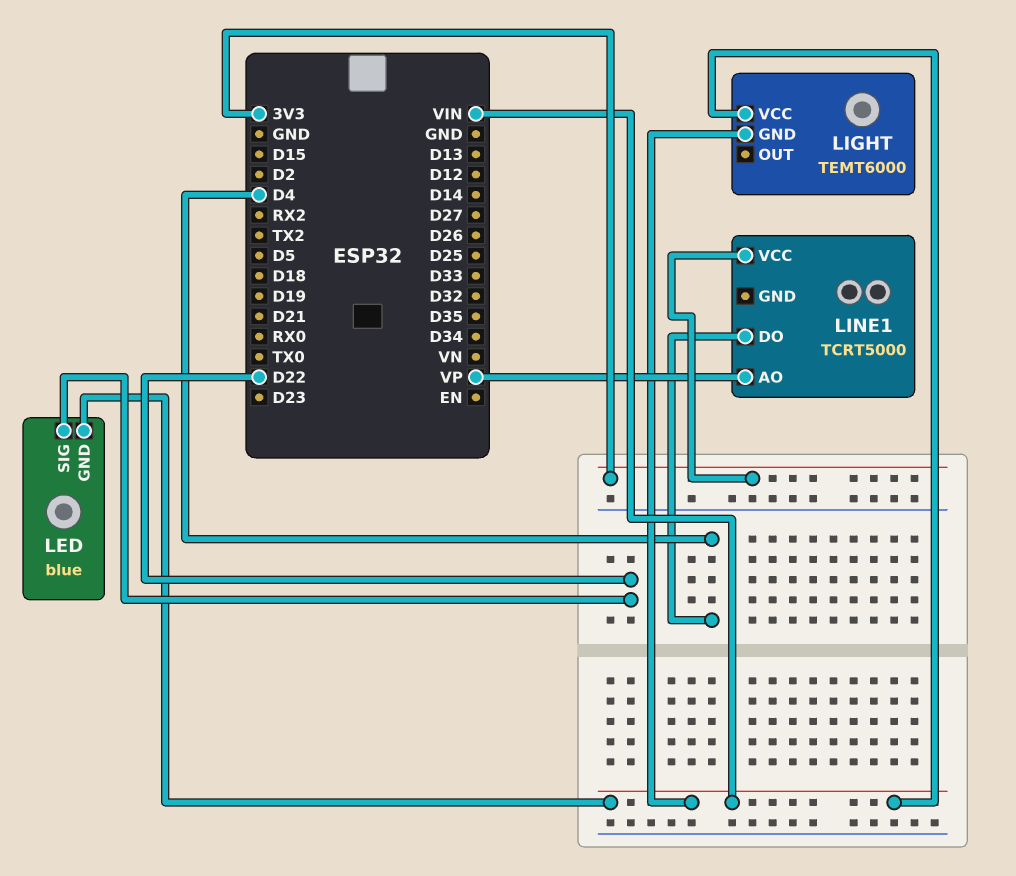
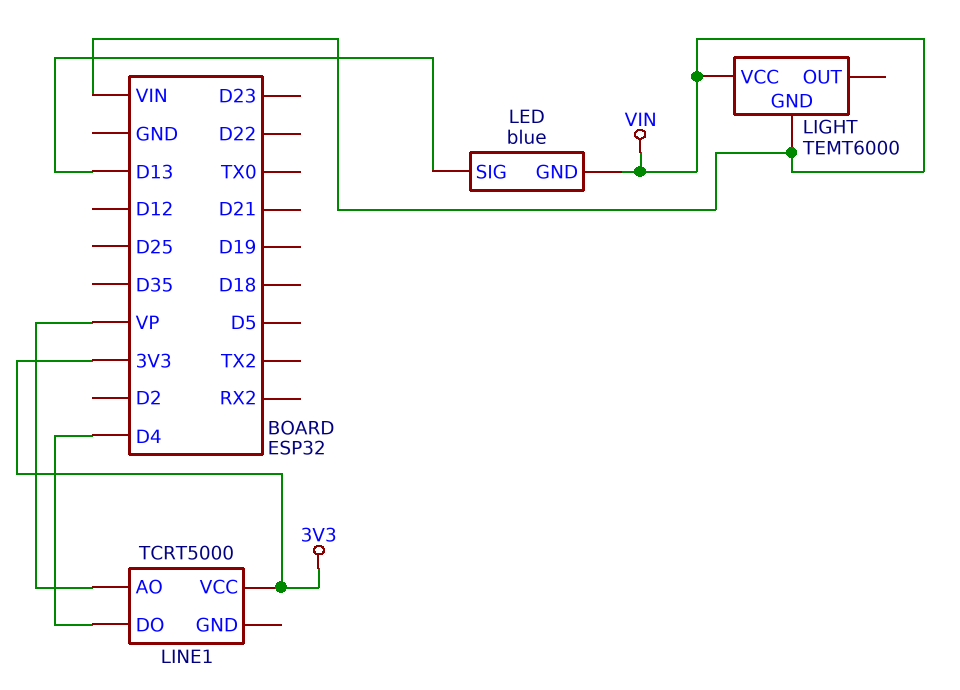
LED pin SIG: D22 -> D13

